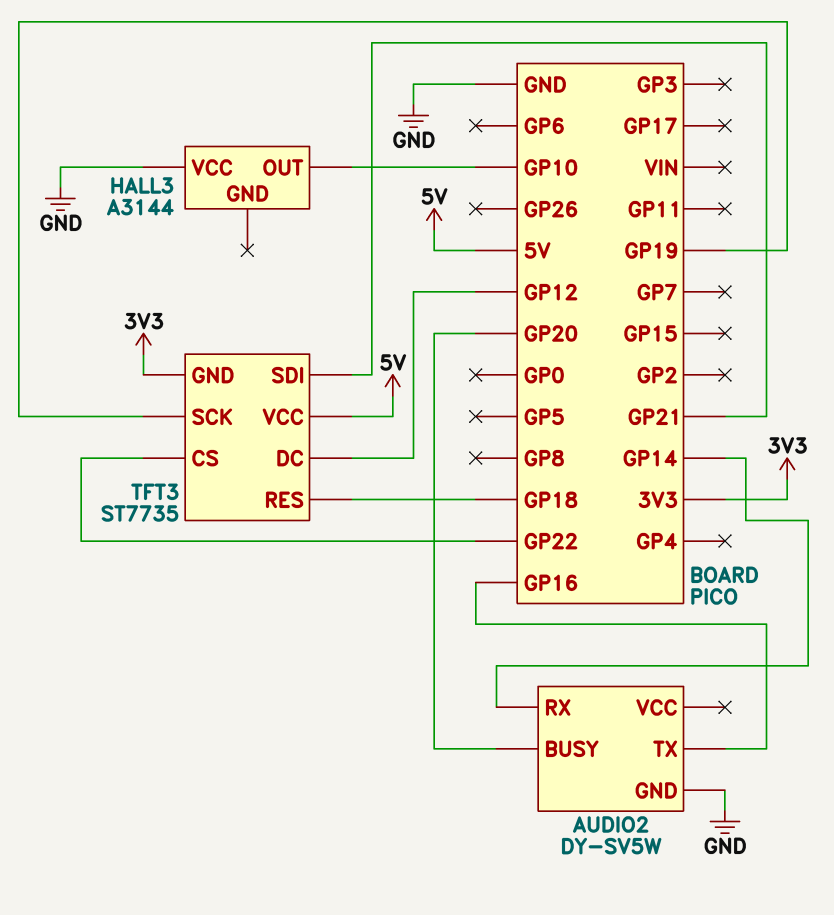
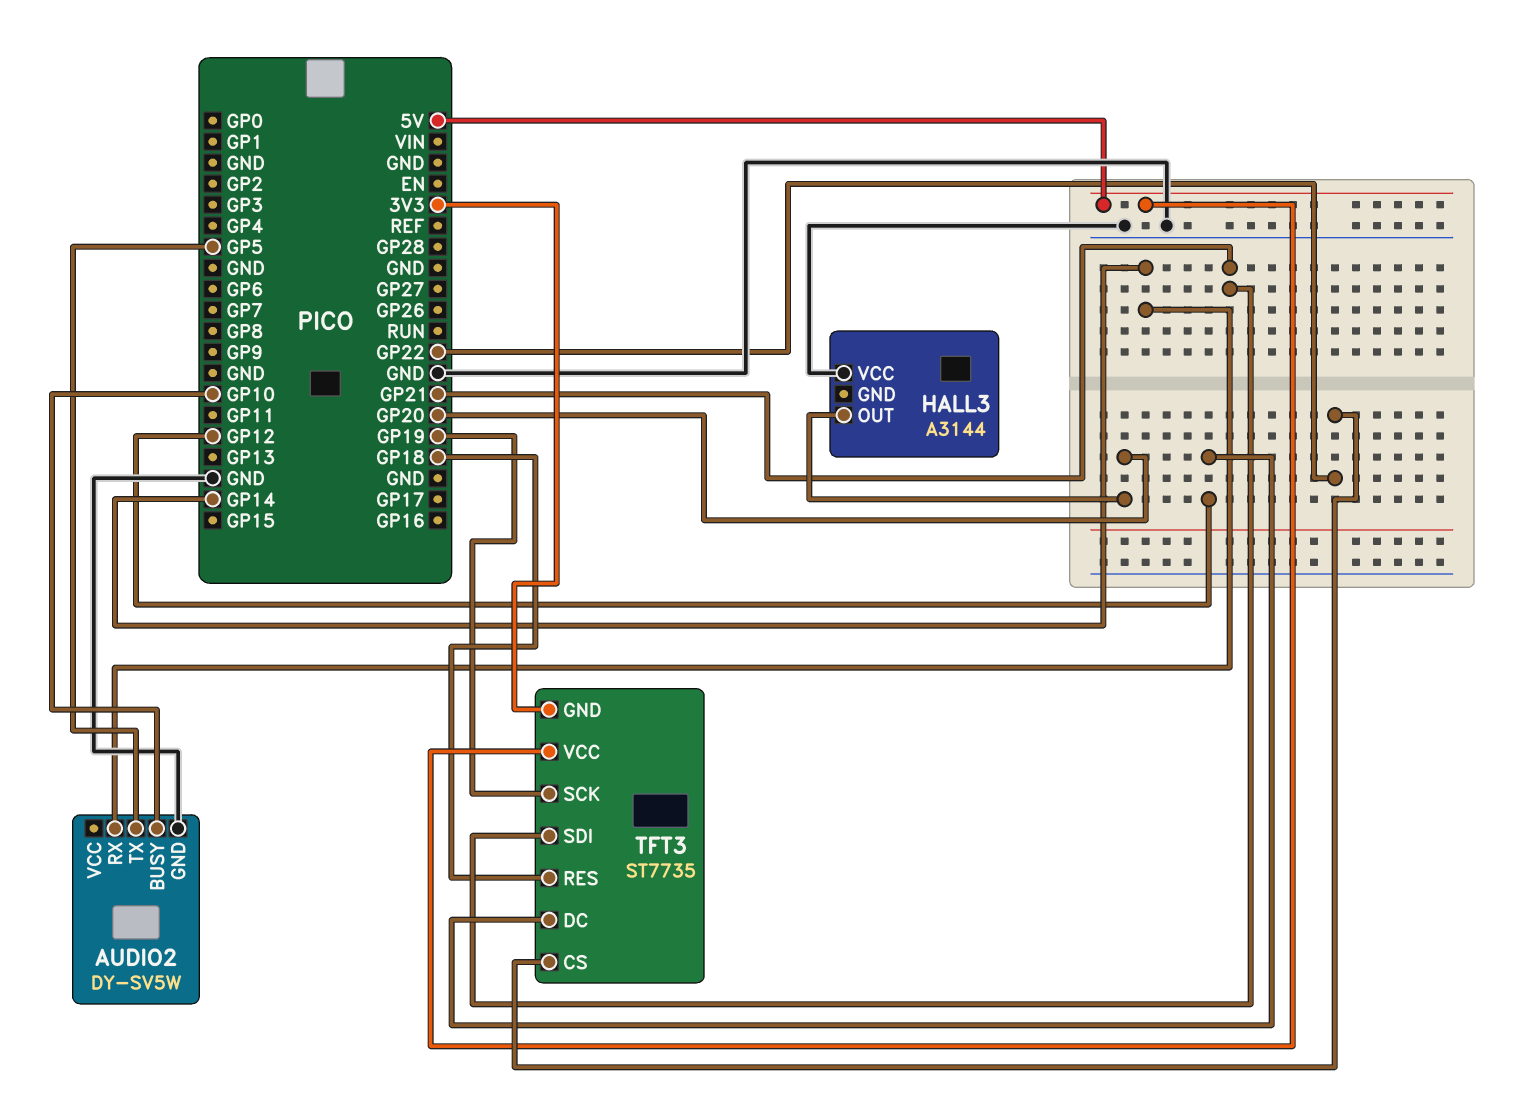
AUDIO2 pin BUSY: GP20 -> GP10
AUDIO2 pin TX: GP16 -> GP5
HALL3 pin OUT: GP10 -> GP20

